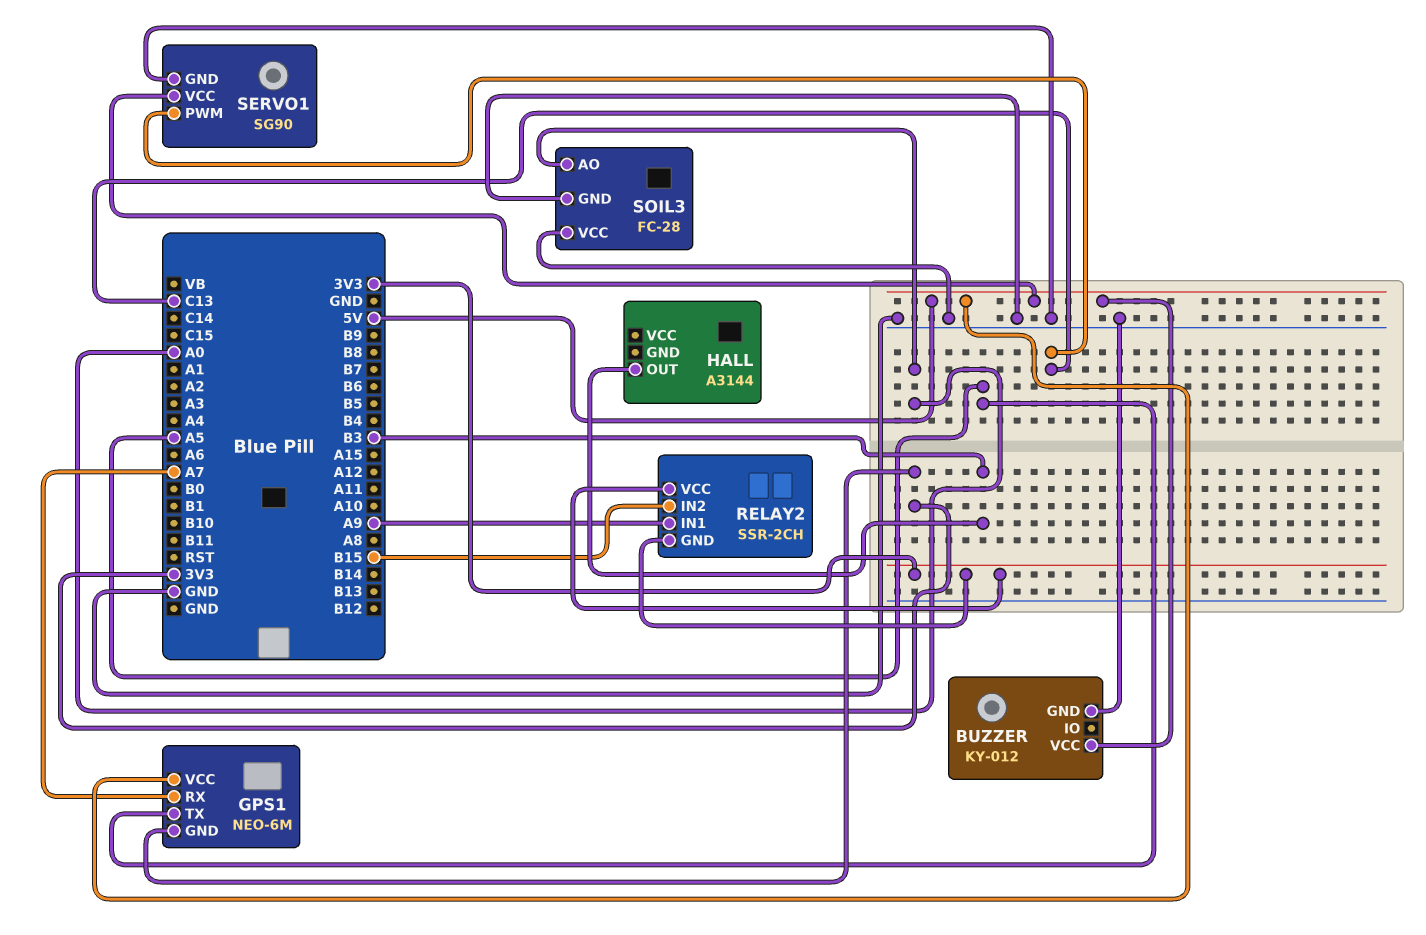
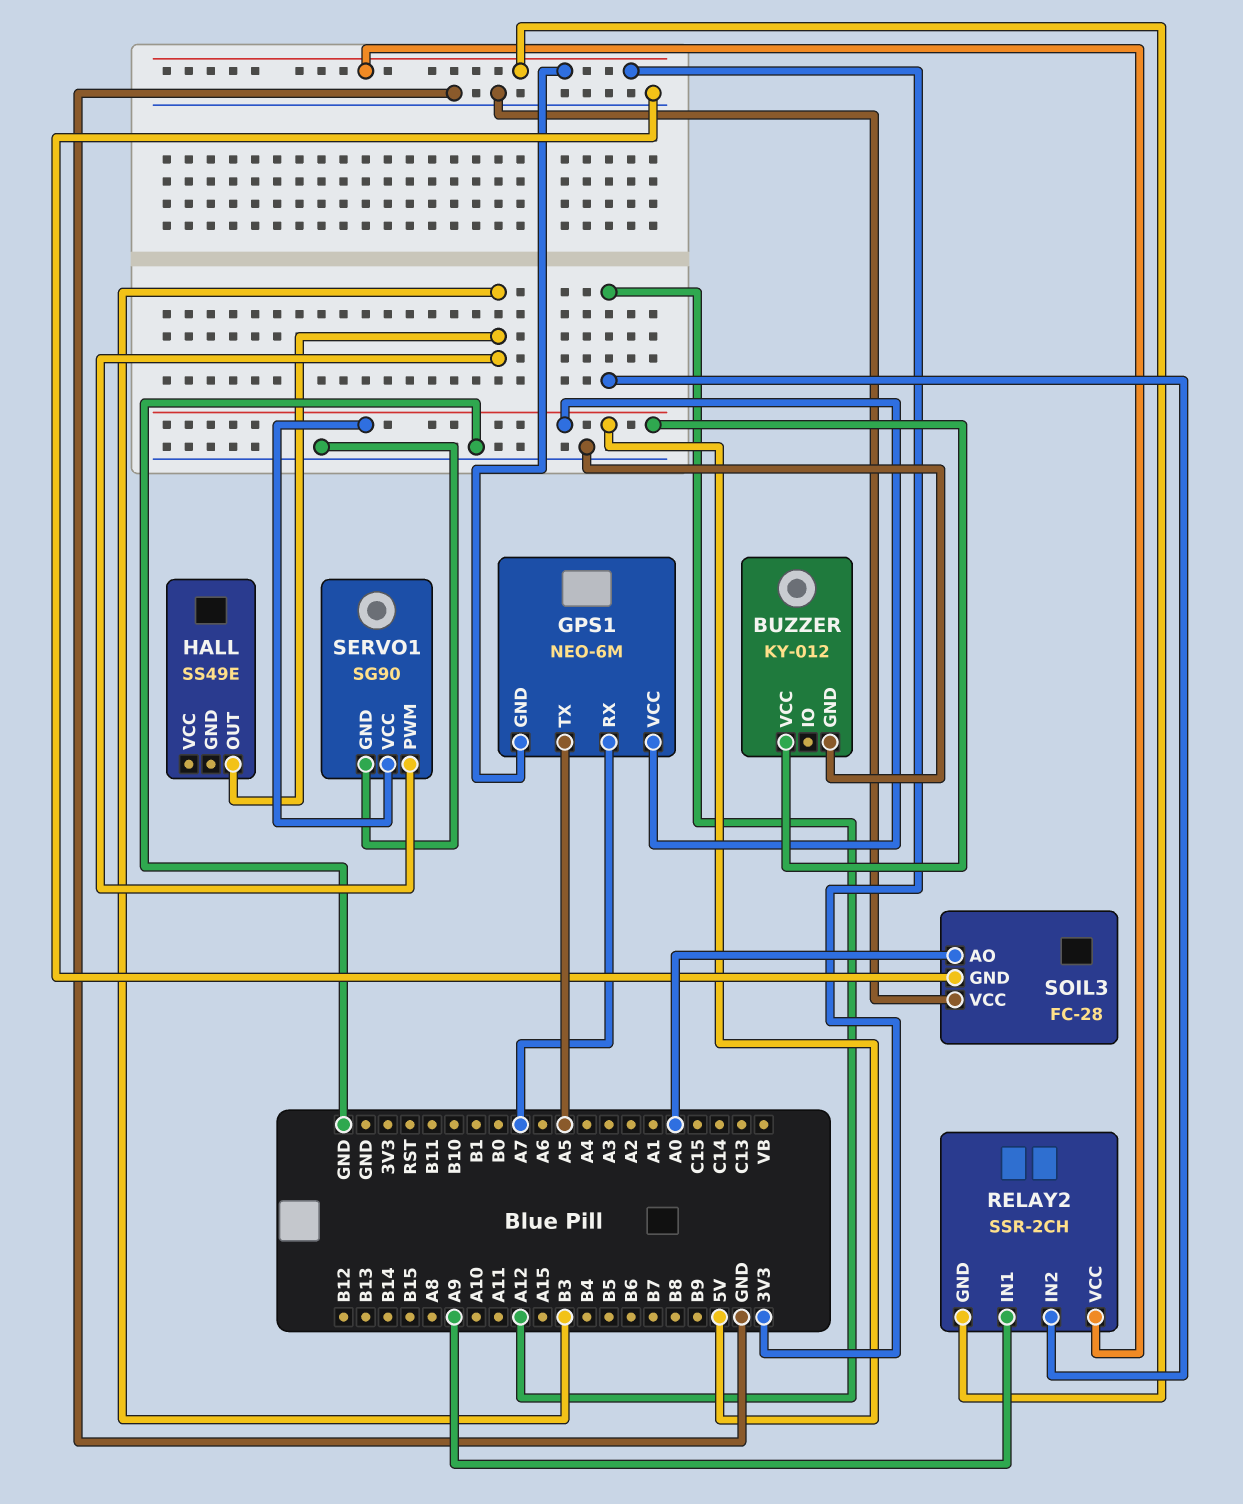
HALL: A3144 -> SS49E
RELAY2 pin IN2: B15 -> A12
SERVO1 pin PWM: C13 -> B3

